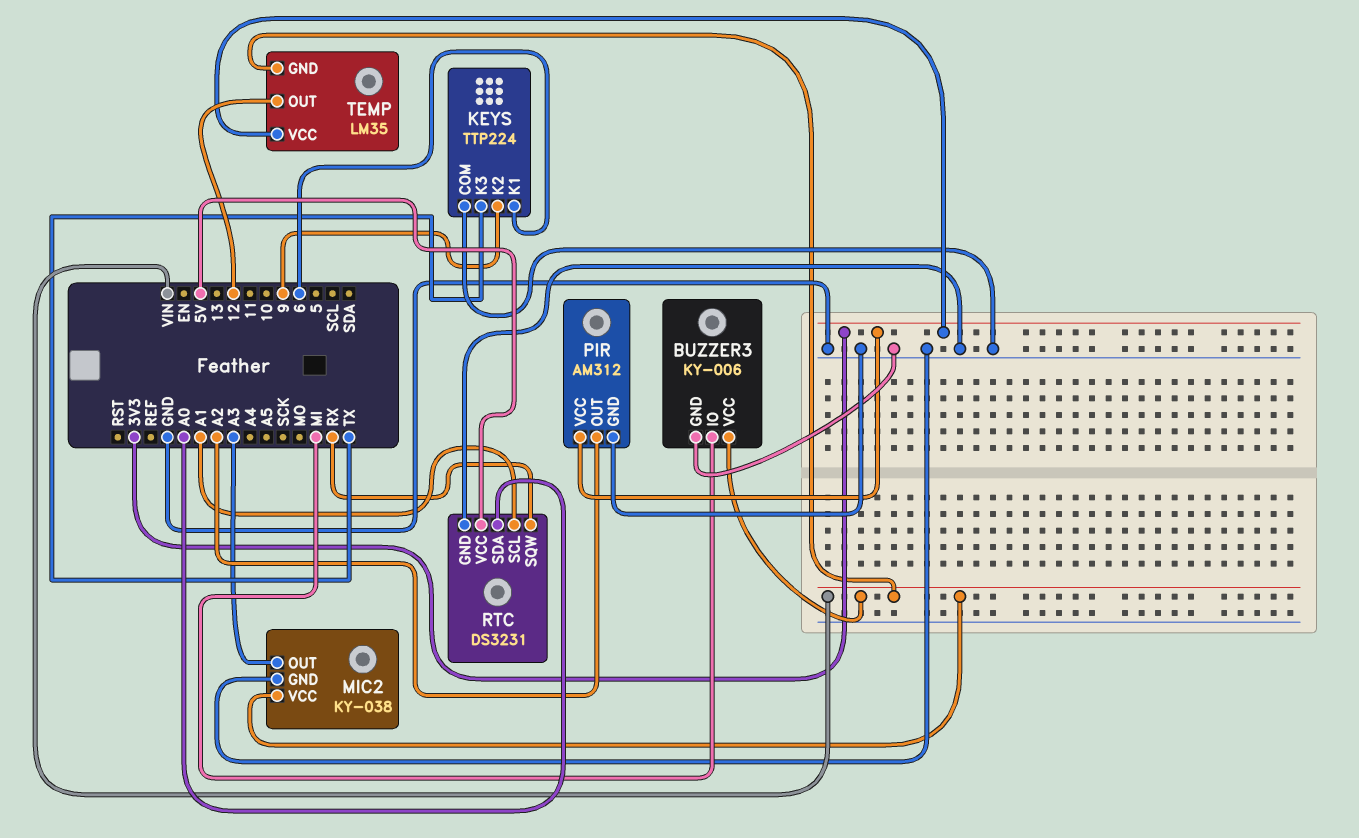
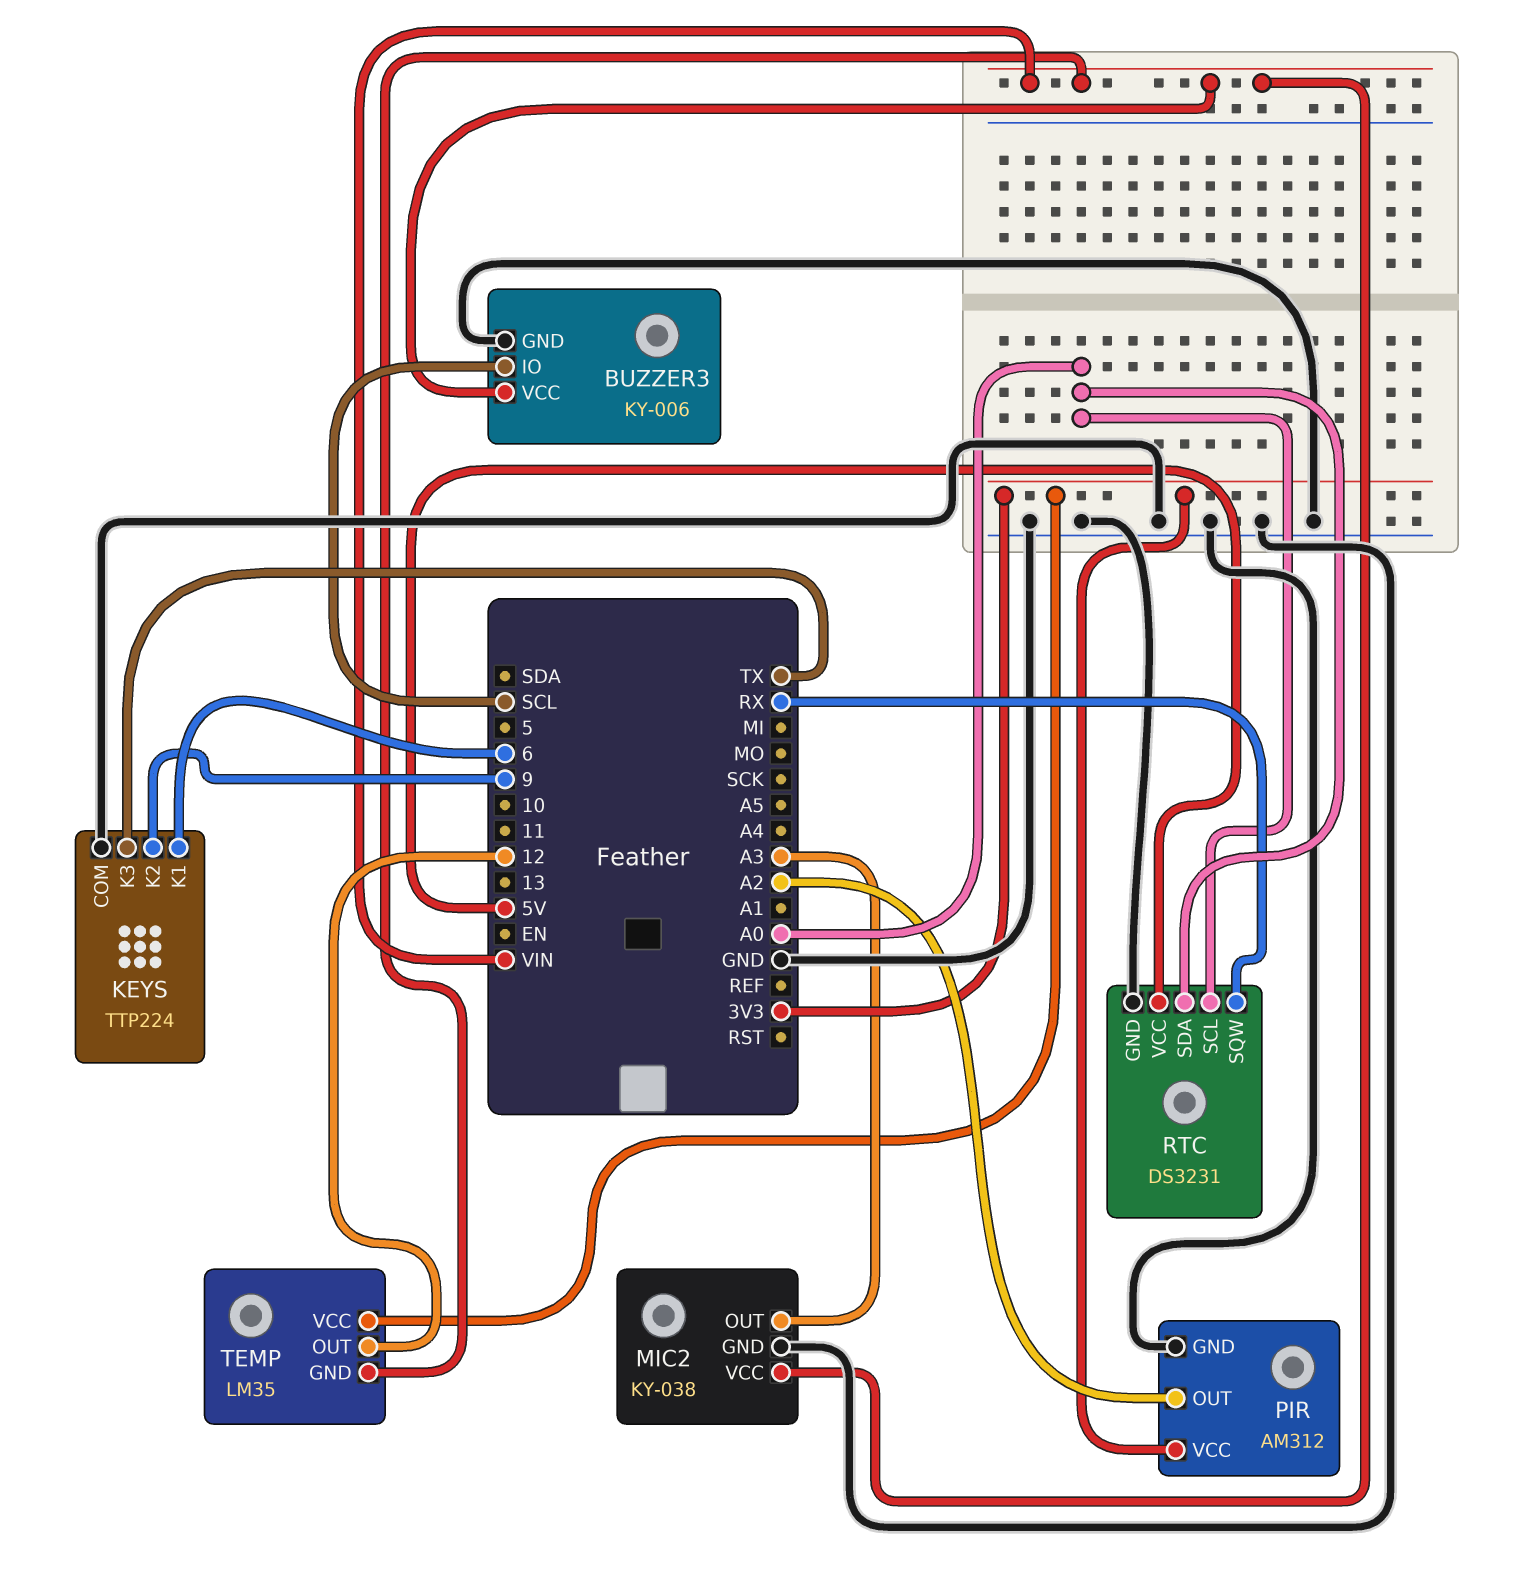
BUZZER3 pin IO: MI -> SCL
RTC pin SCL: A1 -> A0

